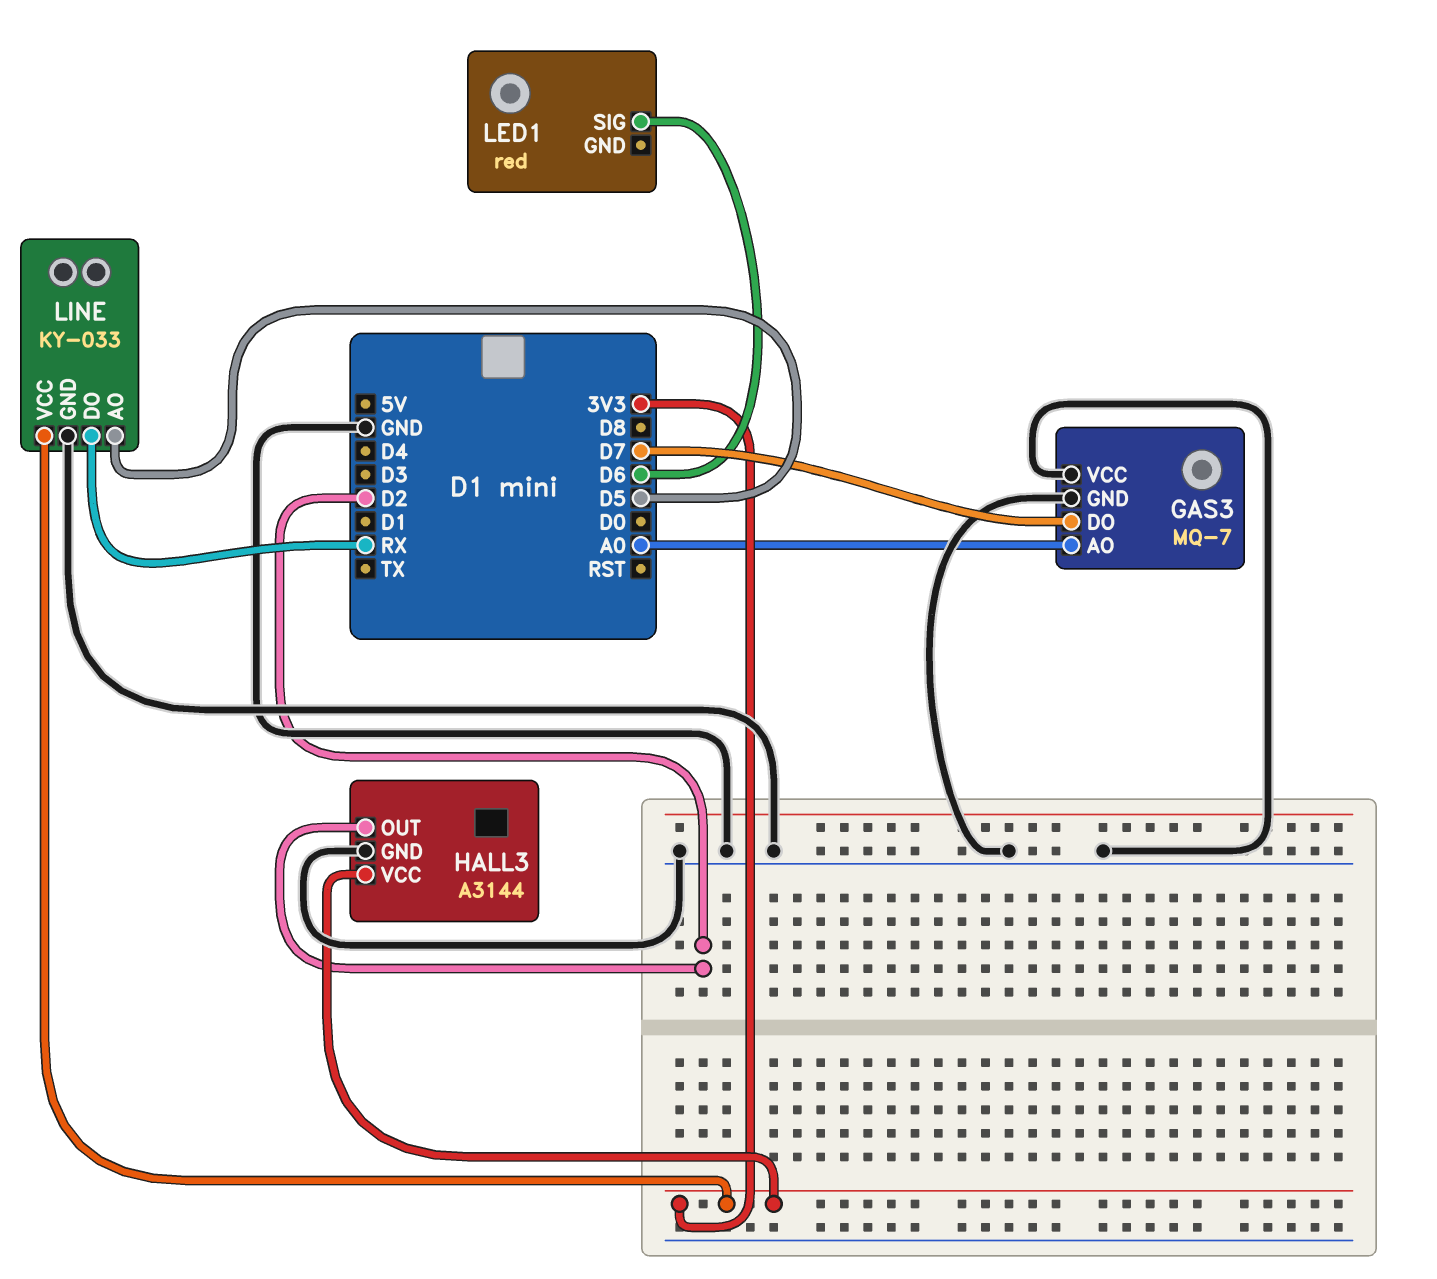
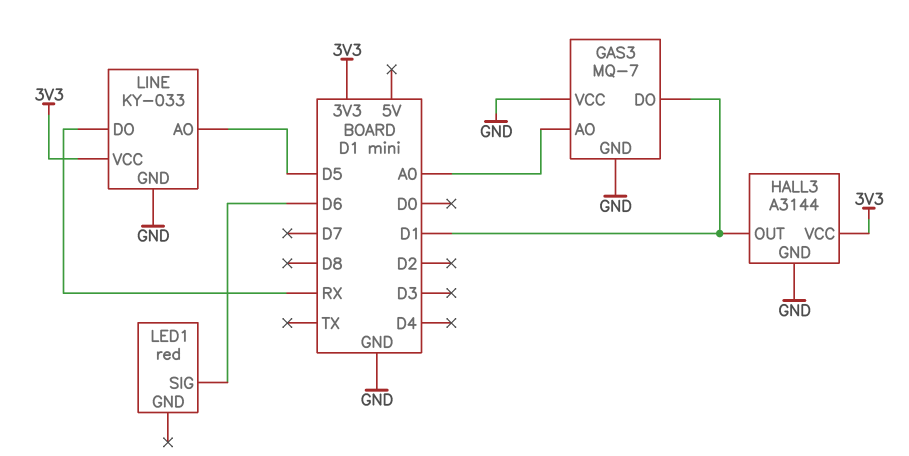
GAS3 pin DO: D7 -> D1
HALL3 pin OUT: D2 -> D1

